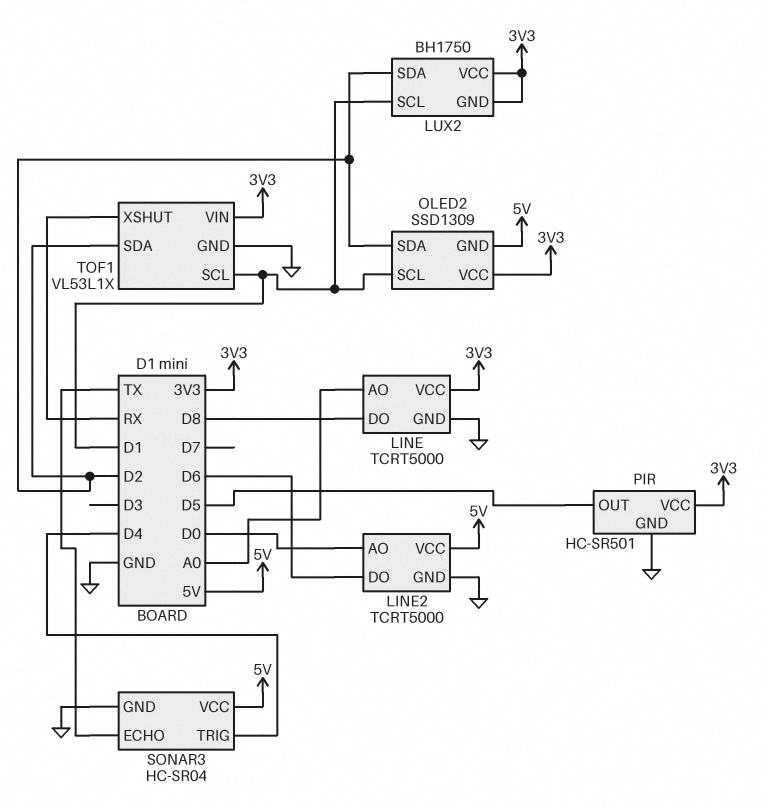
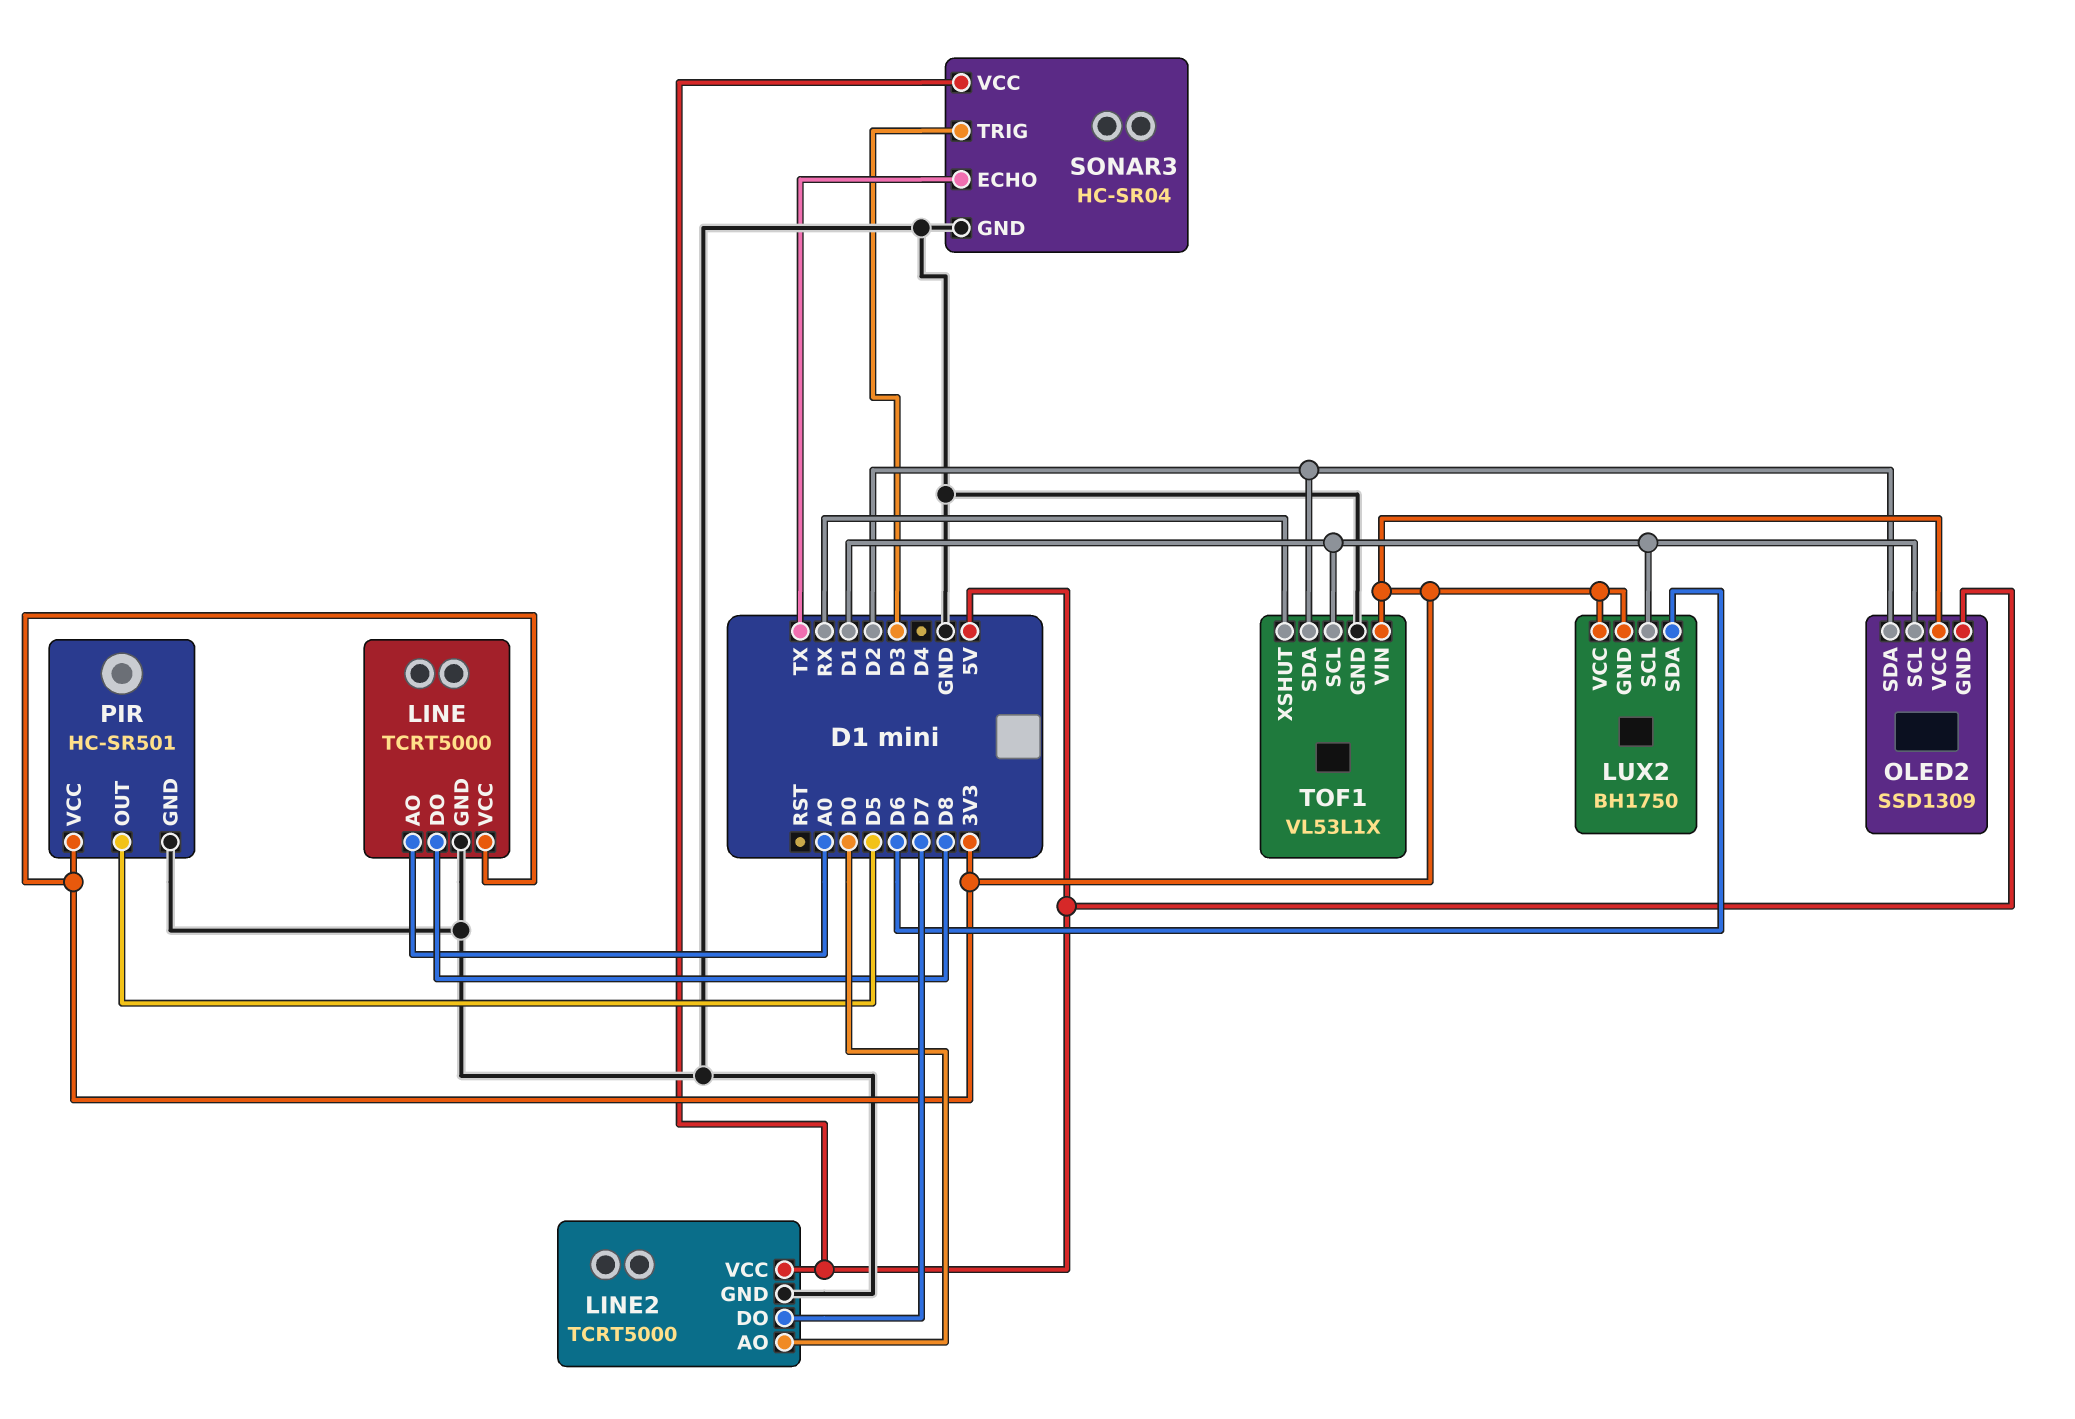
LINE2 pin DO: D6 -> D7
LUX2 pin SDA: D2 -> D6
SONAR3 pin TRIG: D4 -> D3

